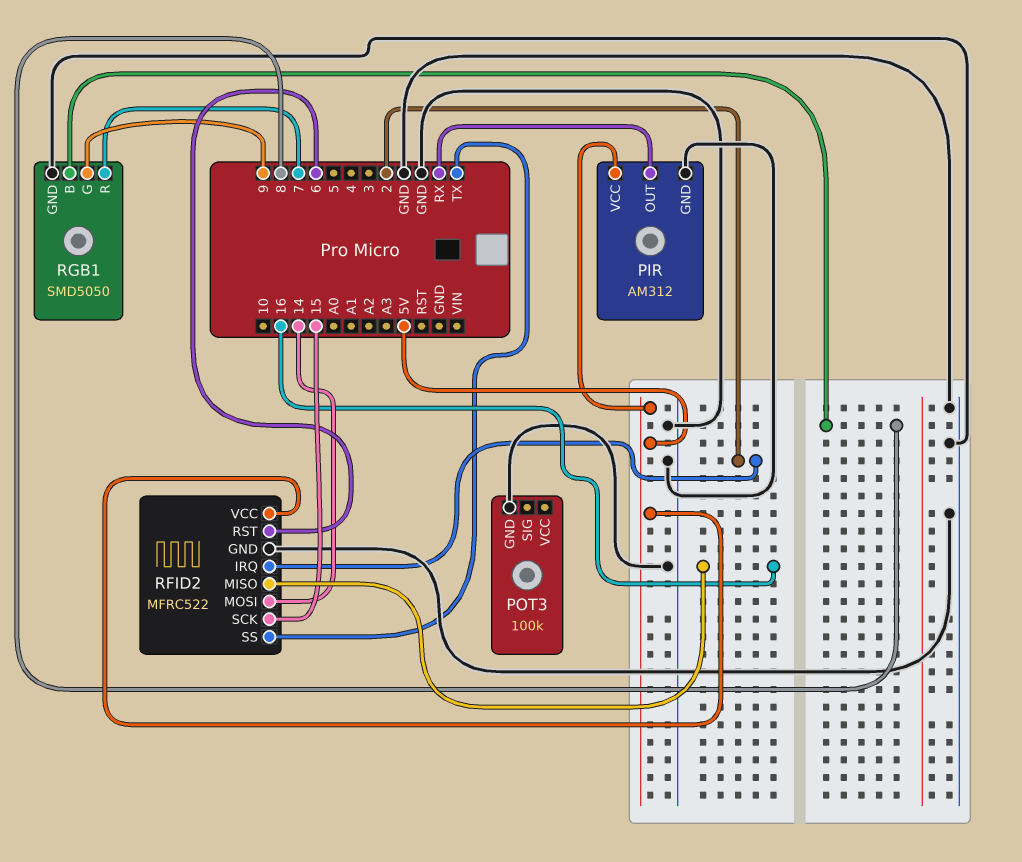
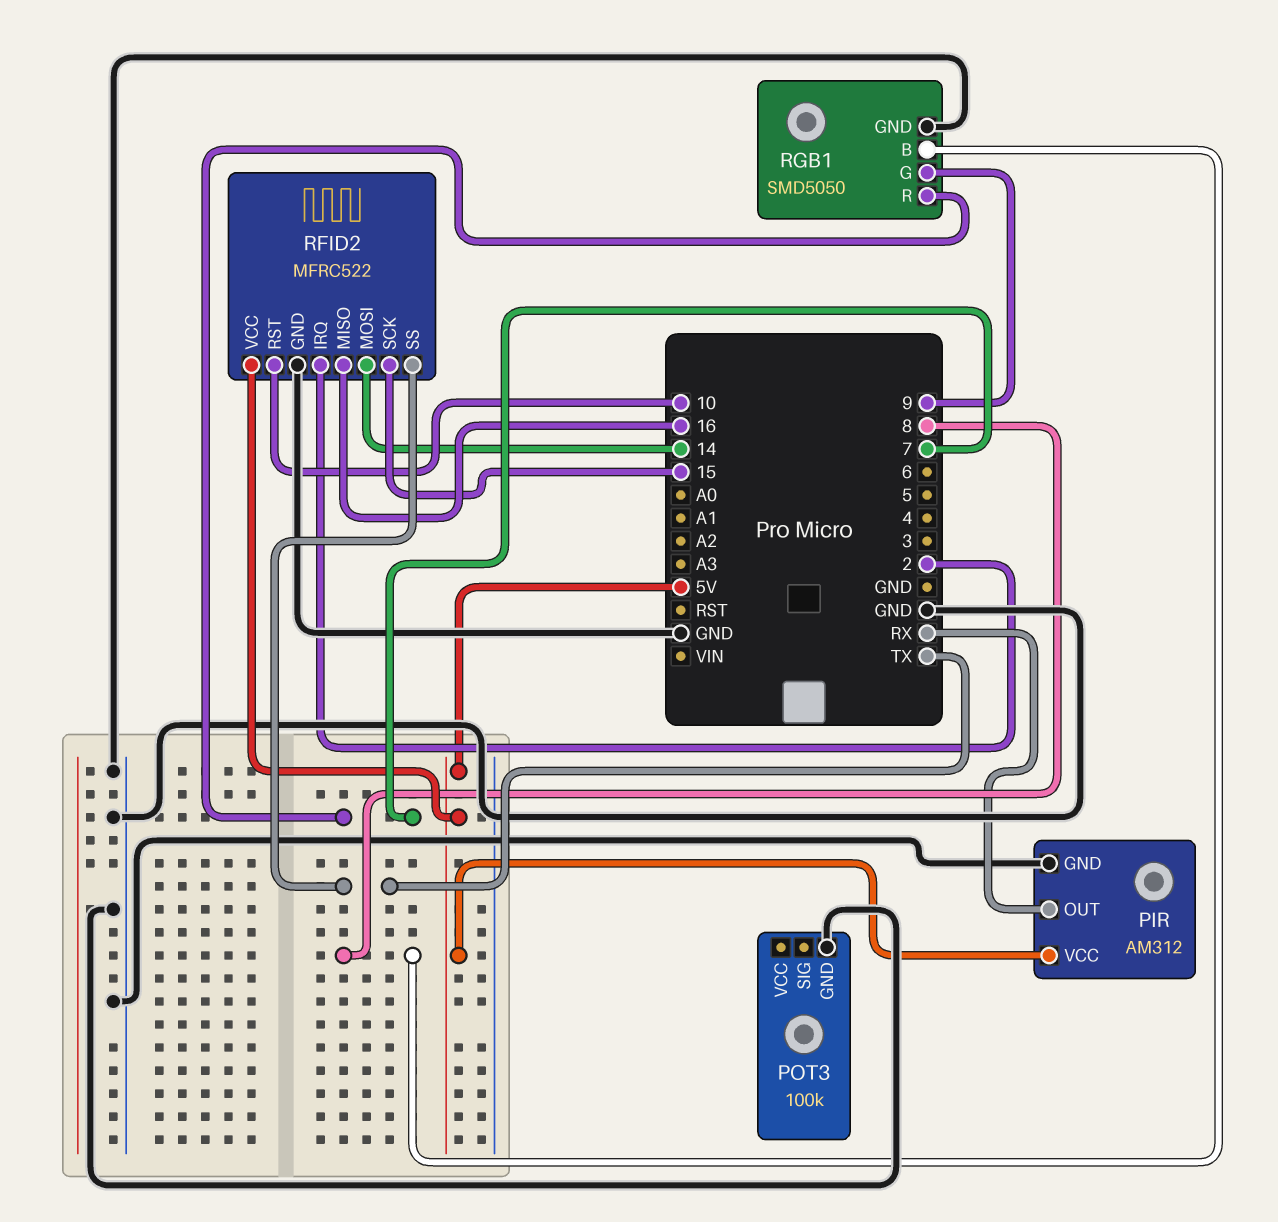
RFID2 pin RST: 6 -> 10

